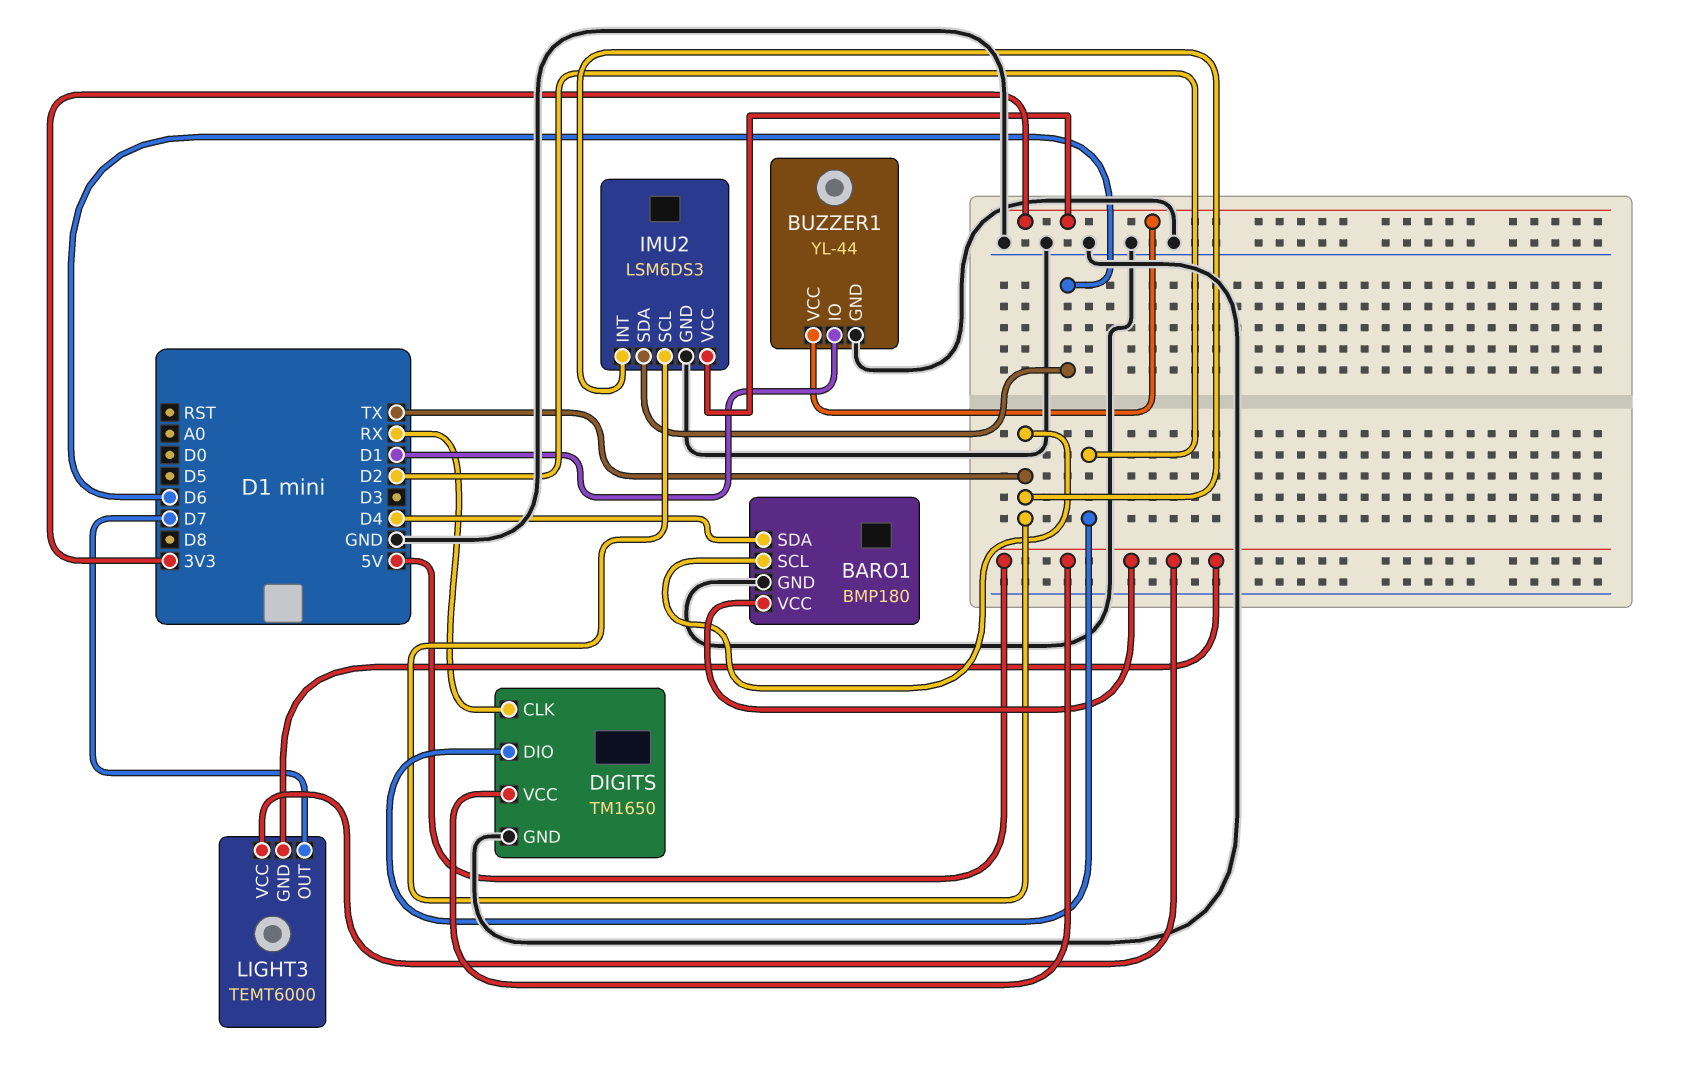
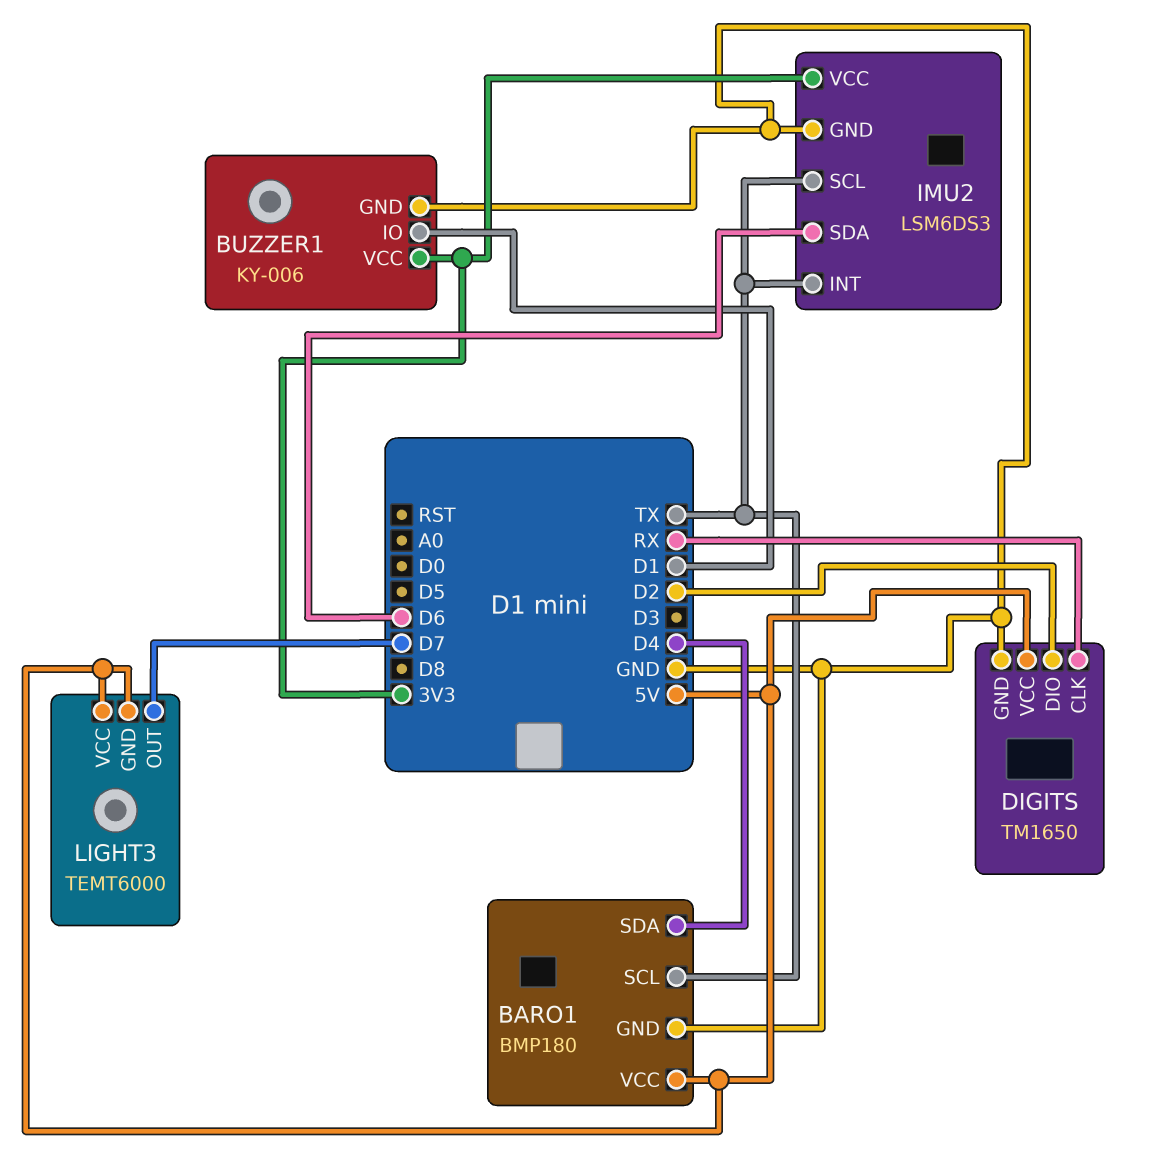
BUZZER1: YL-44 -> KY-006

